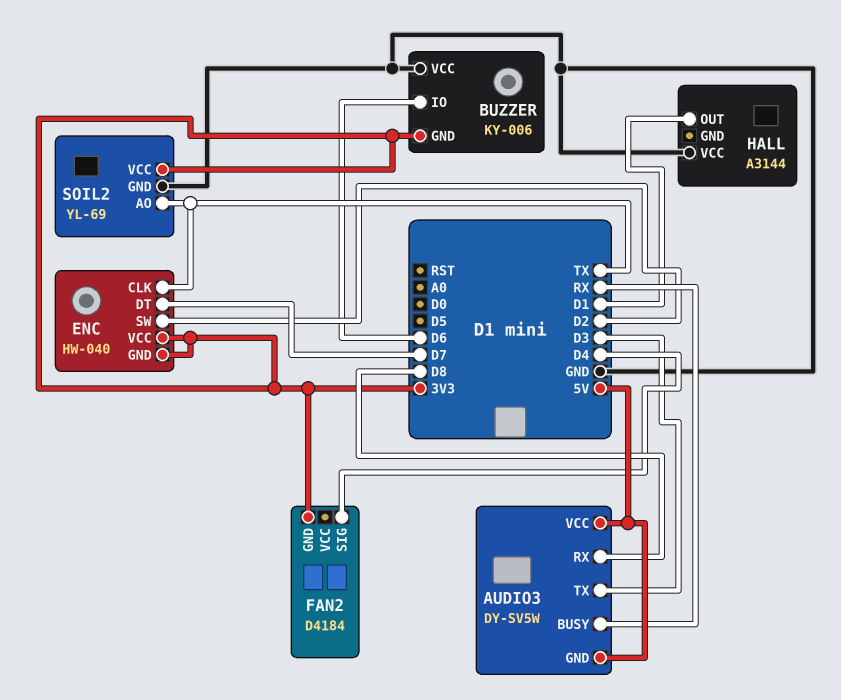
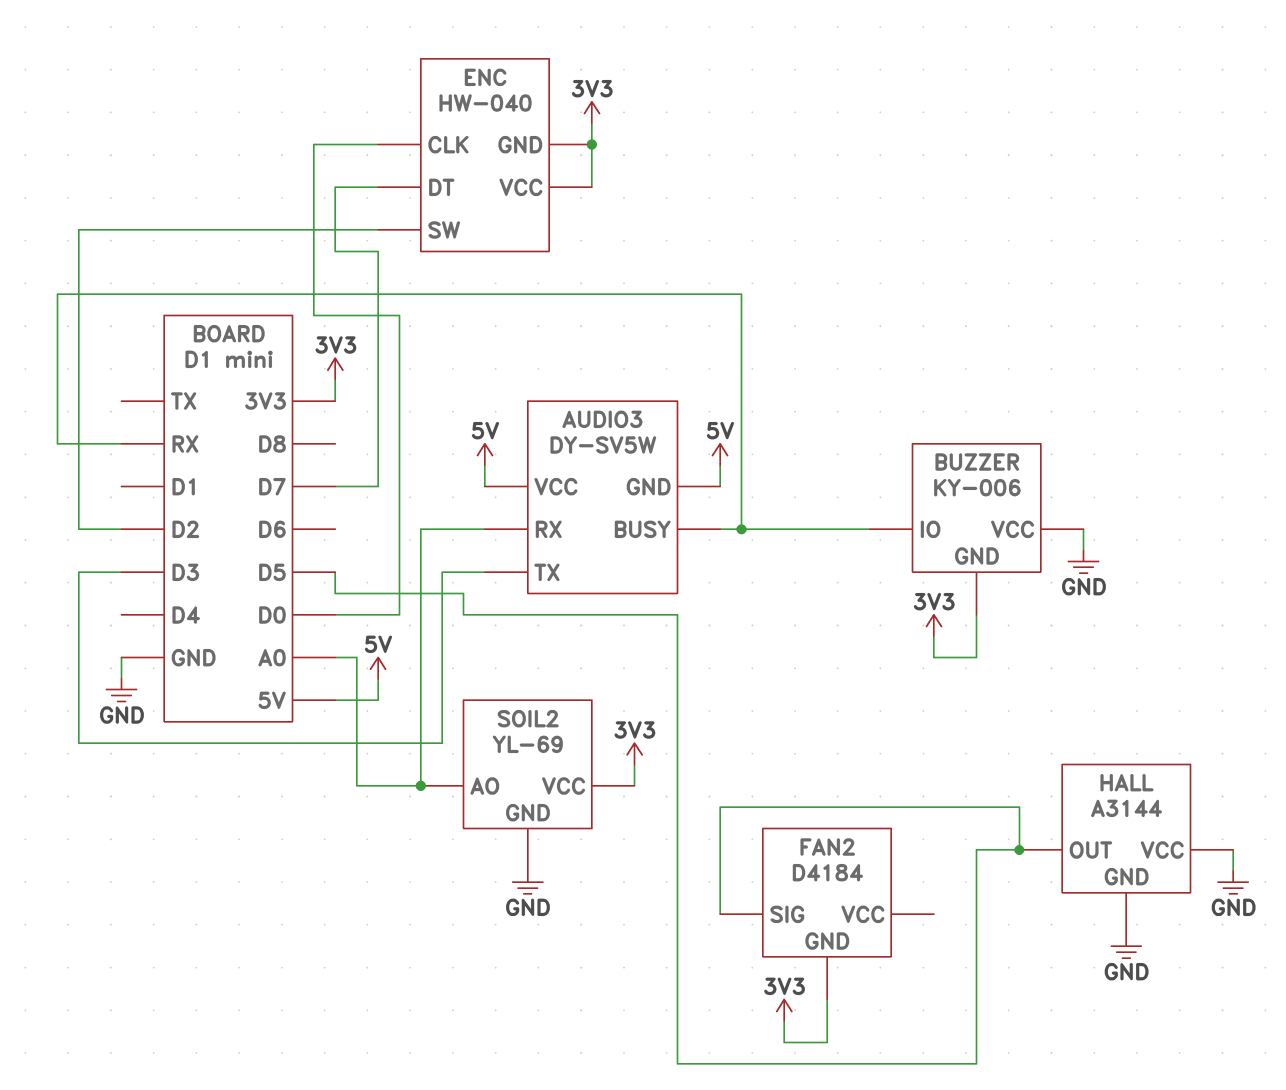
AUDIO3 pin RX: D8 -> A0
BUZZER pin IO: D6 -> RX
ENC pin CLK: TX -> D0
FAN2 pin SIG: D4 -> D5
HALL pin GND: none -> GND
HALL pin OUT: D1 -> D5
SOIL2 pin AO: TX -> A0

